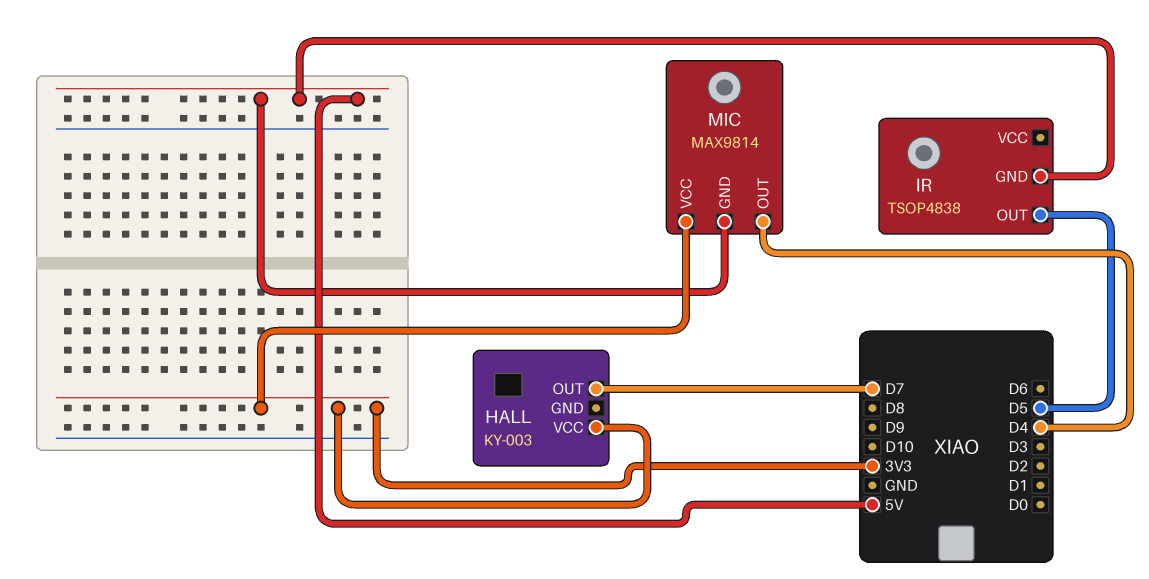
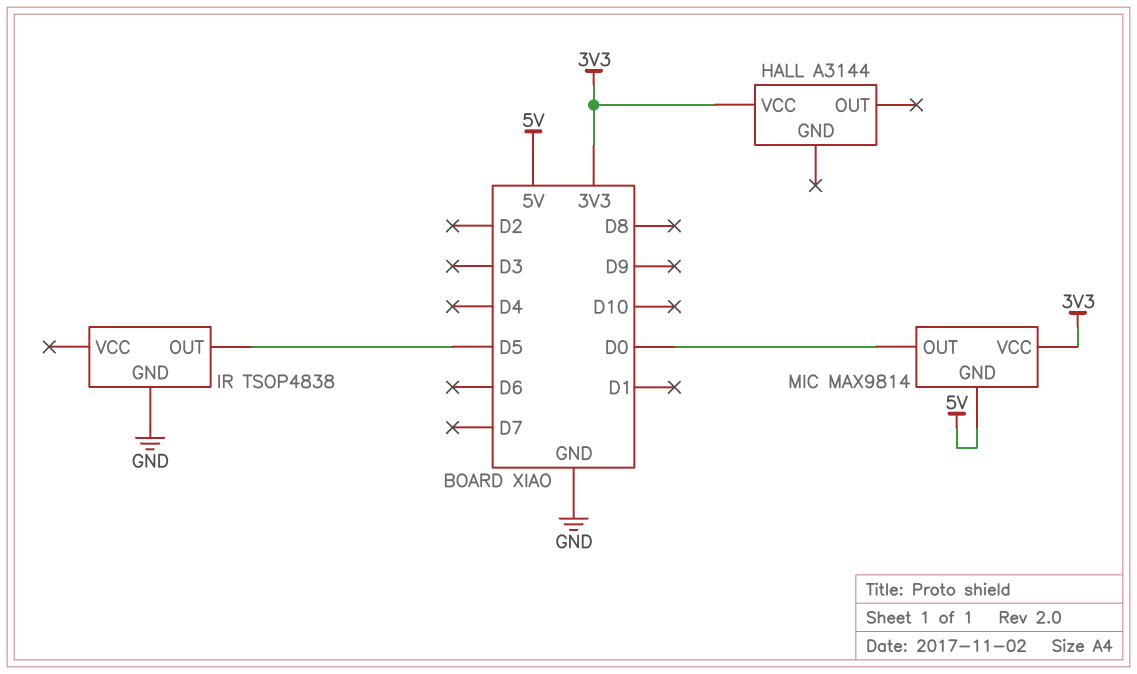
HALL: KY-003 -> A3144
HALL pin OUT: D7 -> none
IR pin GND: 5V -> GND
MIC pin OUT: D4 -> D0

